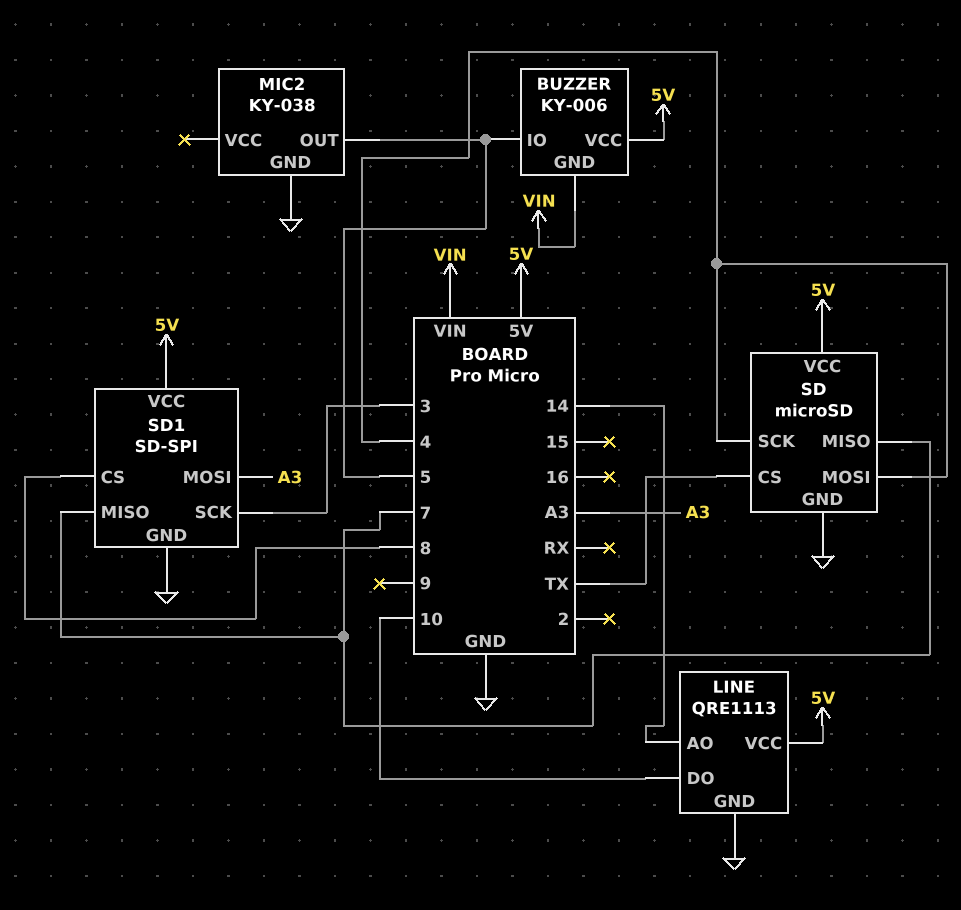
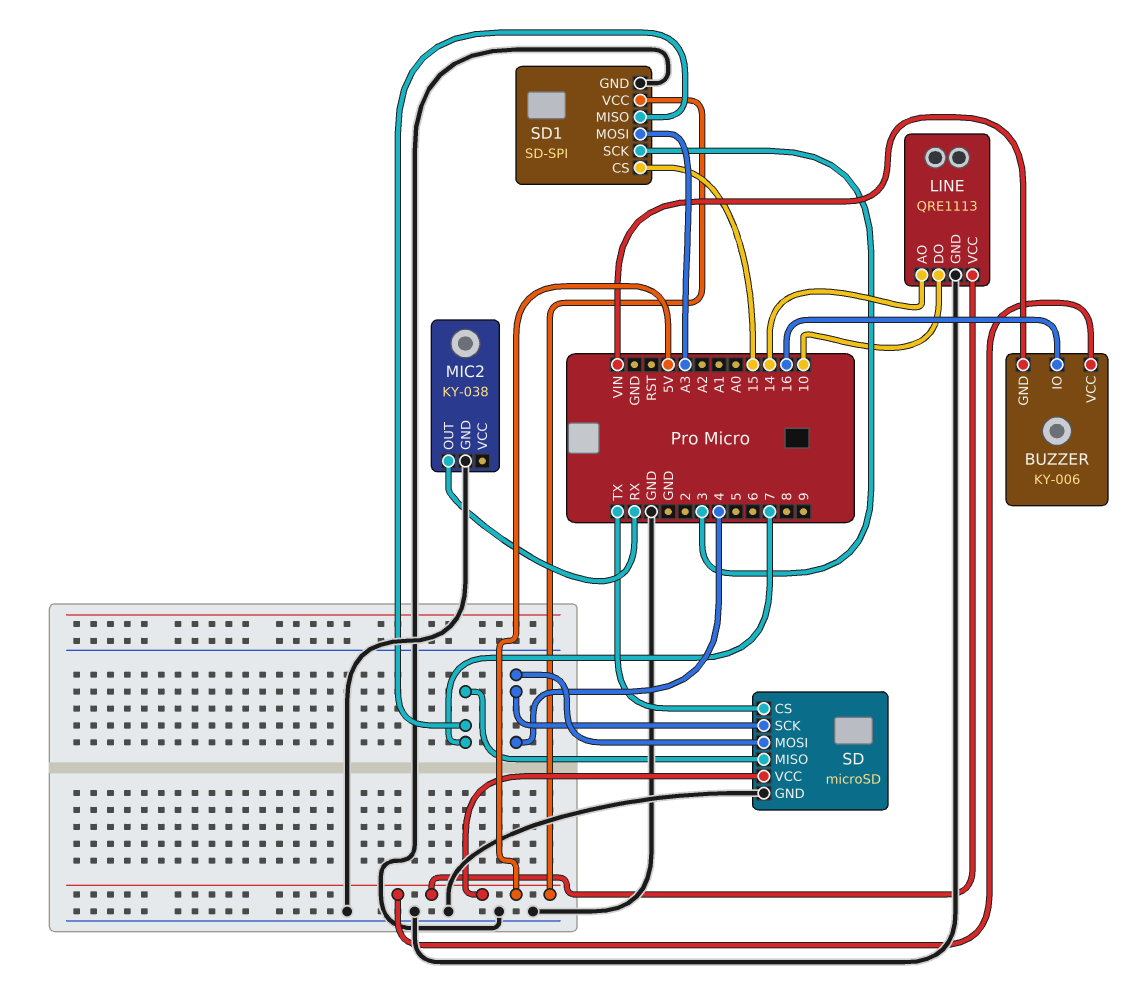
BUZZER pin IO: 5 -> 16
MIC2 pin OUT: 5 -> RX
SD1 pin CS: 8 -> 15

